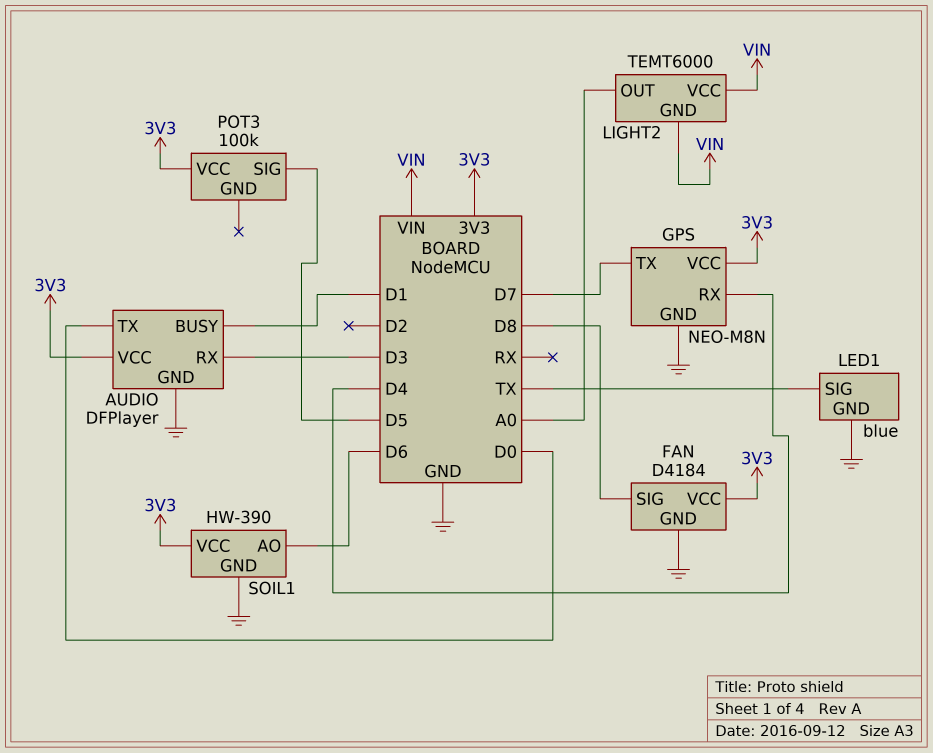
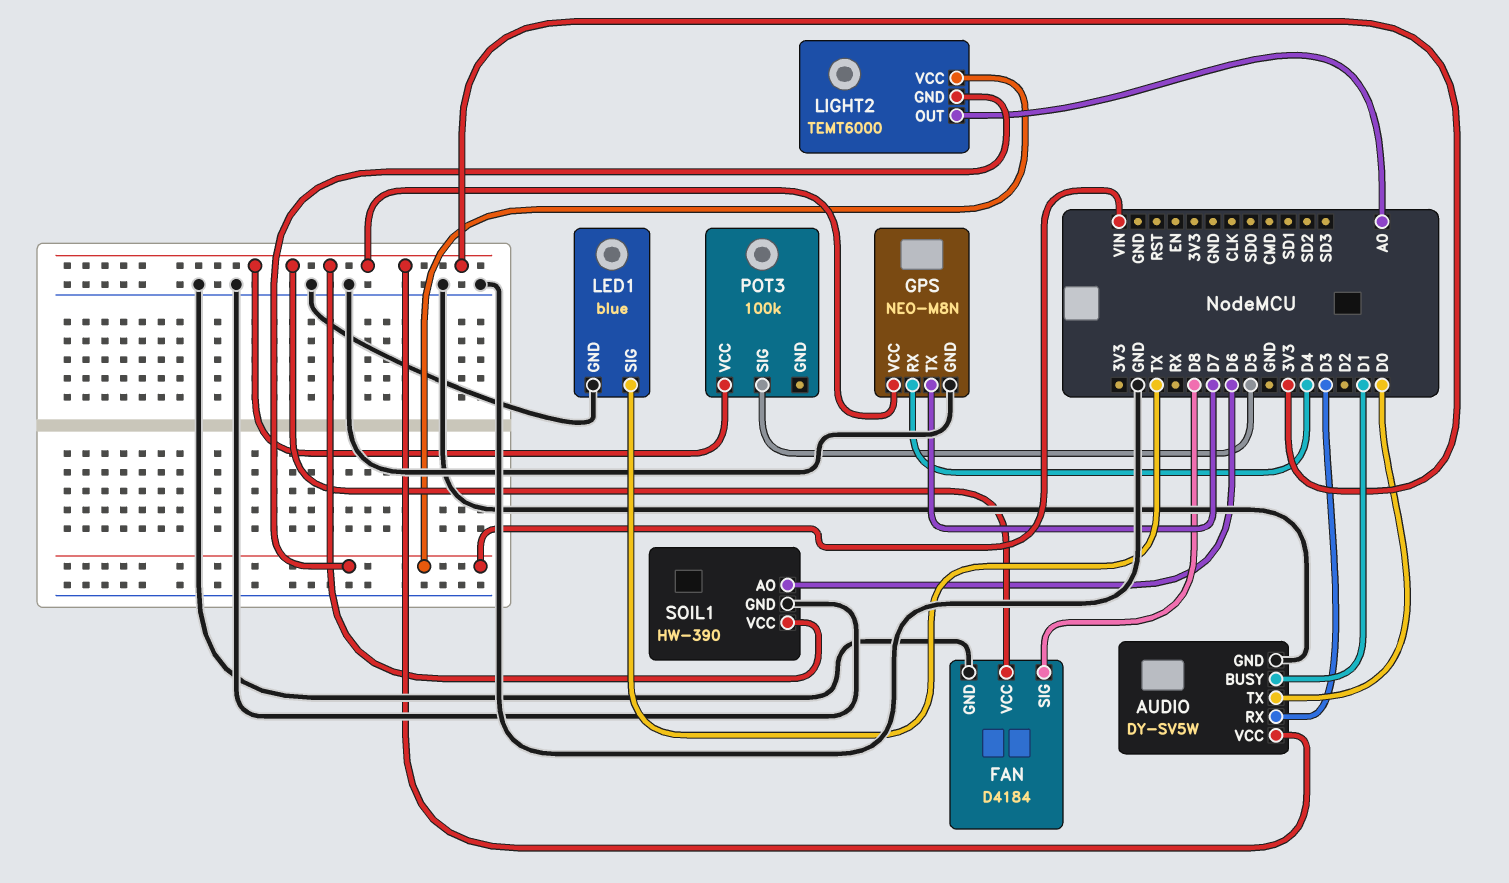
AUDIO: DFPlayer -> DY-SV5W

